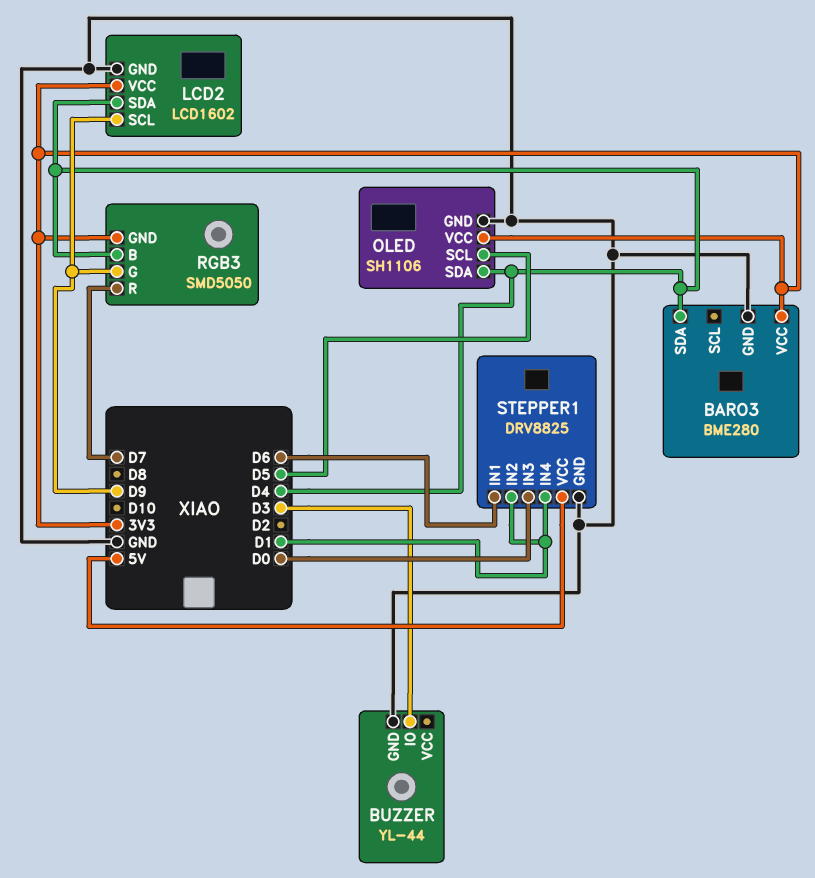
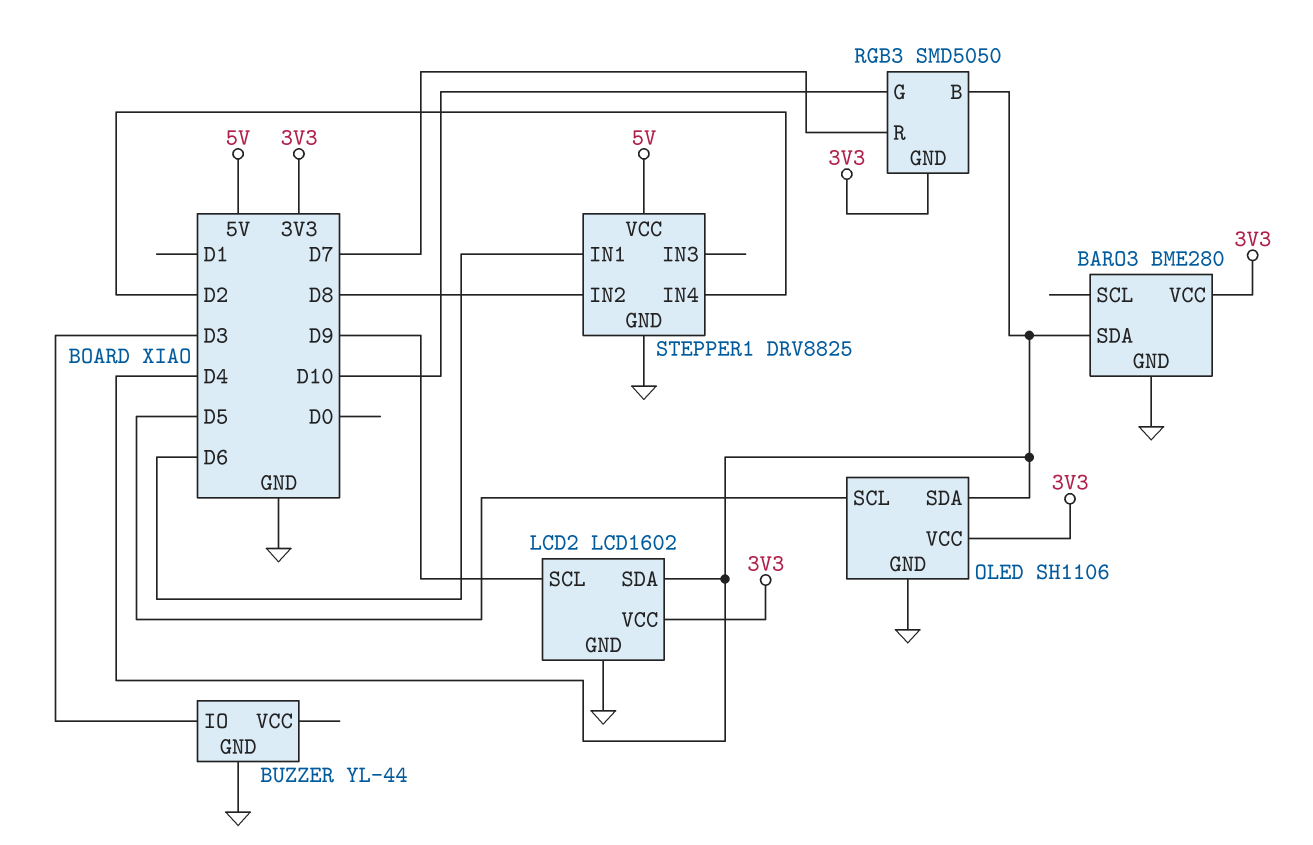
RGB3 pin G: D9 -> D10
STEPPER1 pin IN2: D1 -> D8
STEPPER1 pin IN3: D0 -> none
STEPPER1 pin IN4: D1 -> D2

